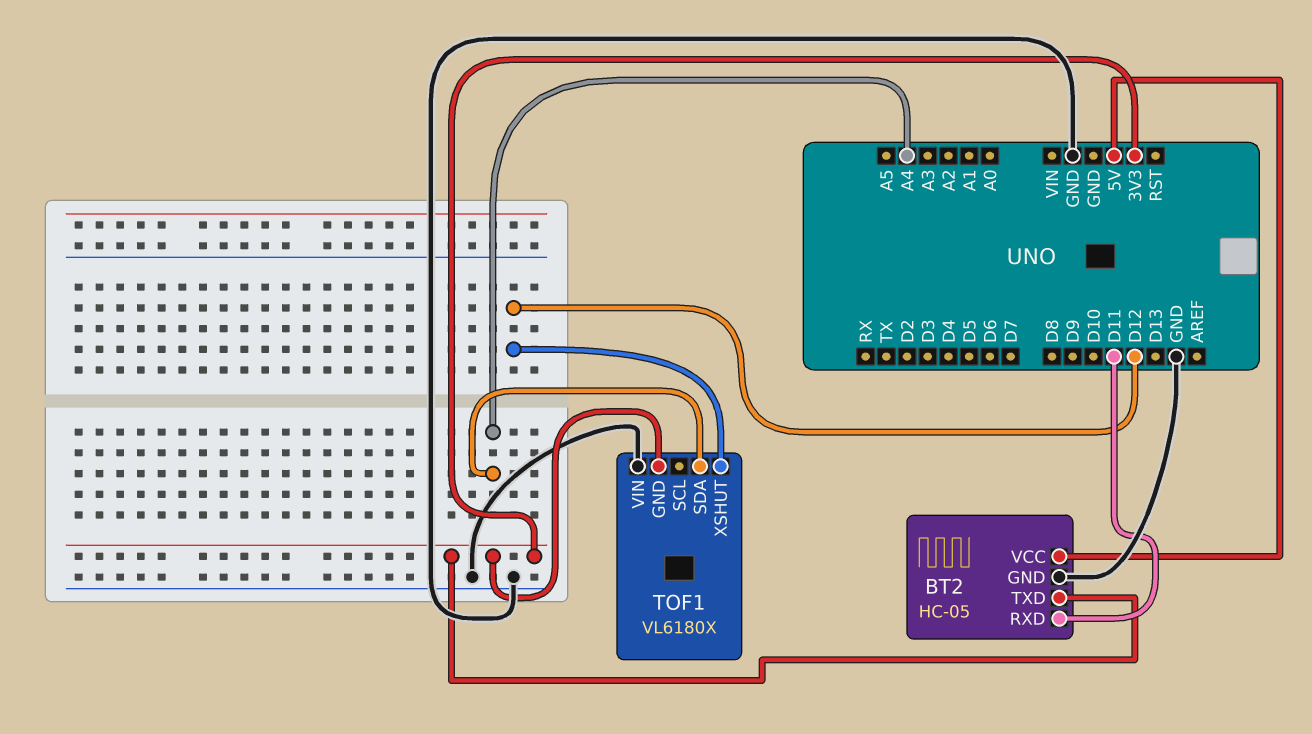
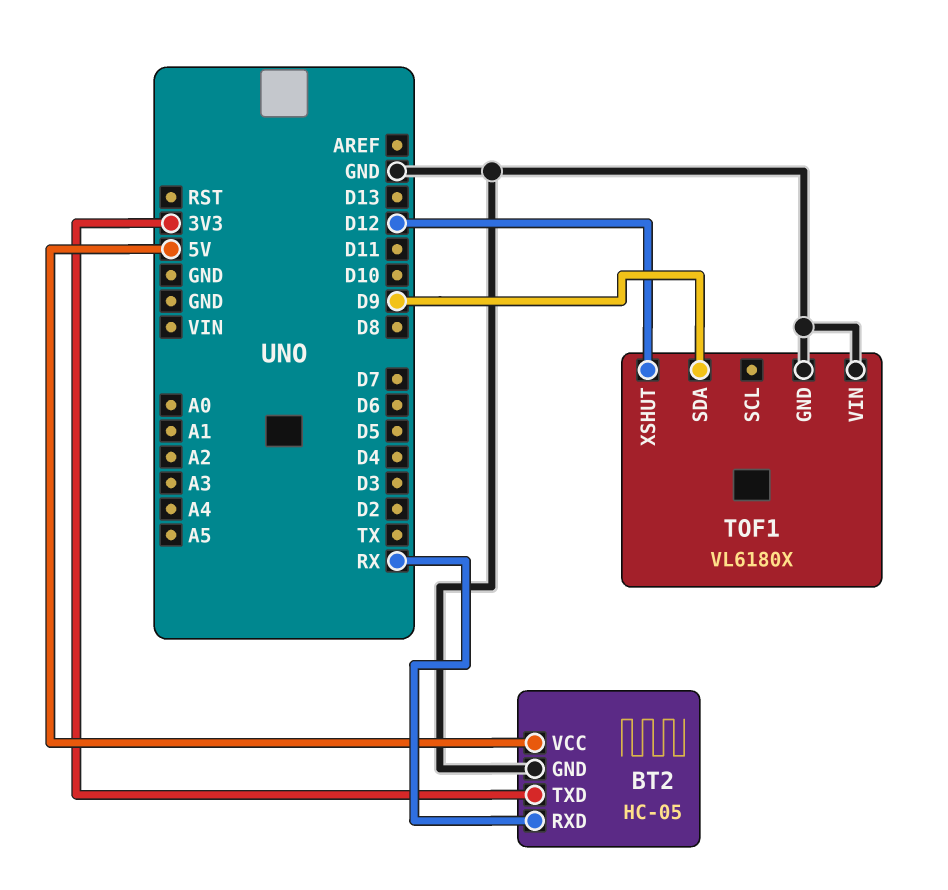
BT2 pin RXD: D11 -> RX
TOF1 pin GND: 3V3 -> GND
TOF1 pin SDA: A4 -> D9

